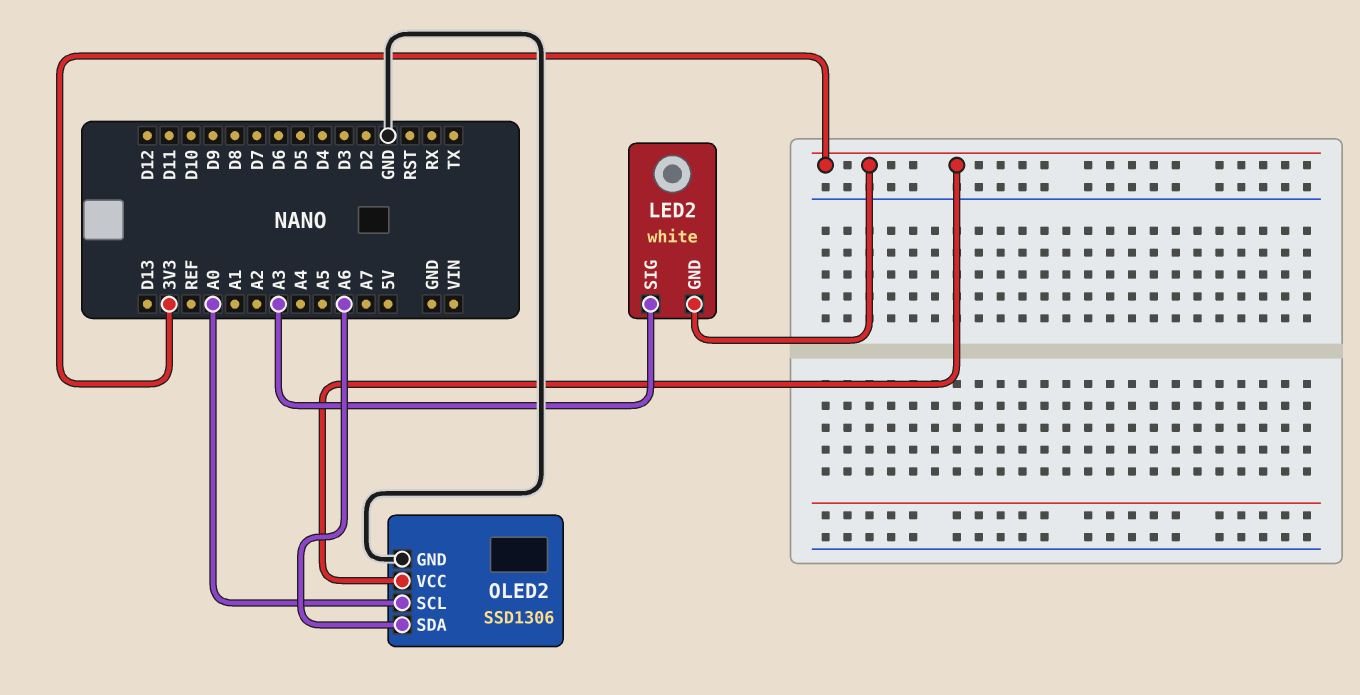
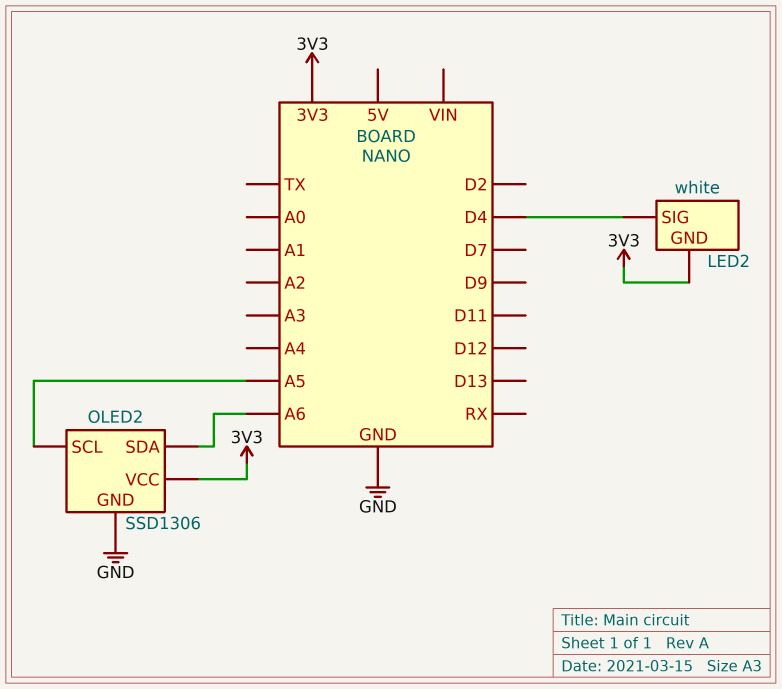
LED2 pin SIG: A3 -> D4
OLED2 pin SCL: A0 -> A5

